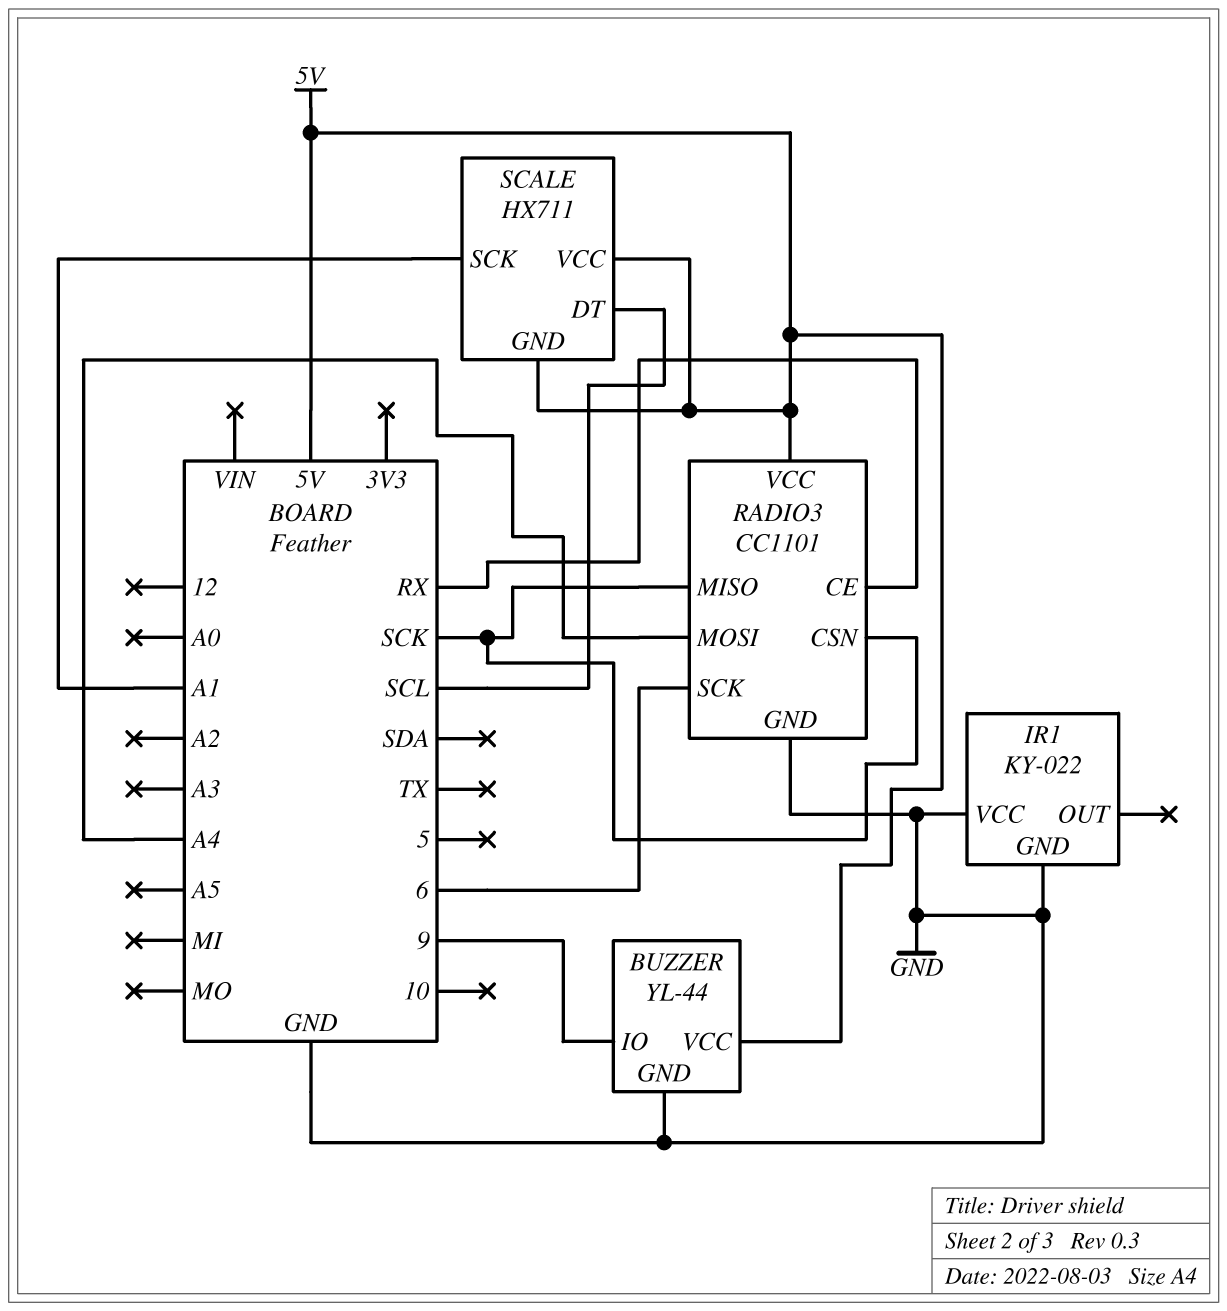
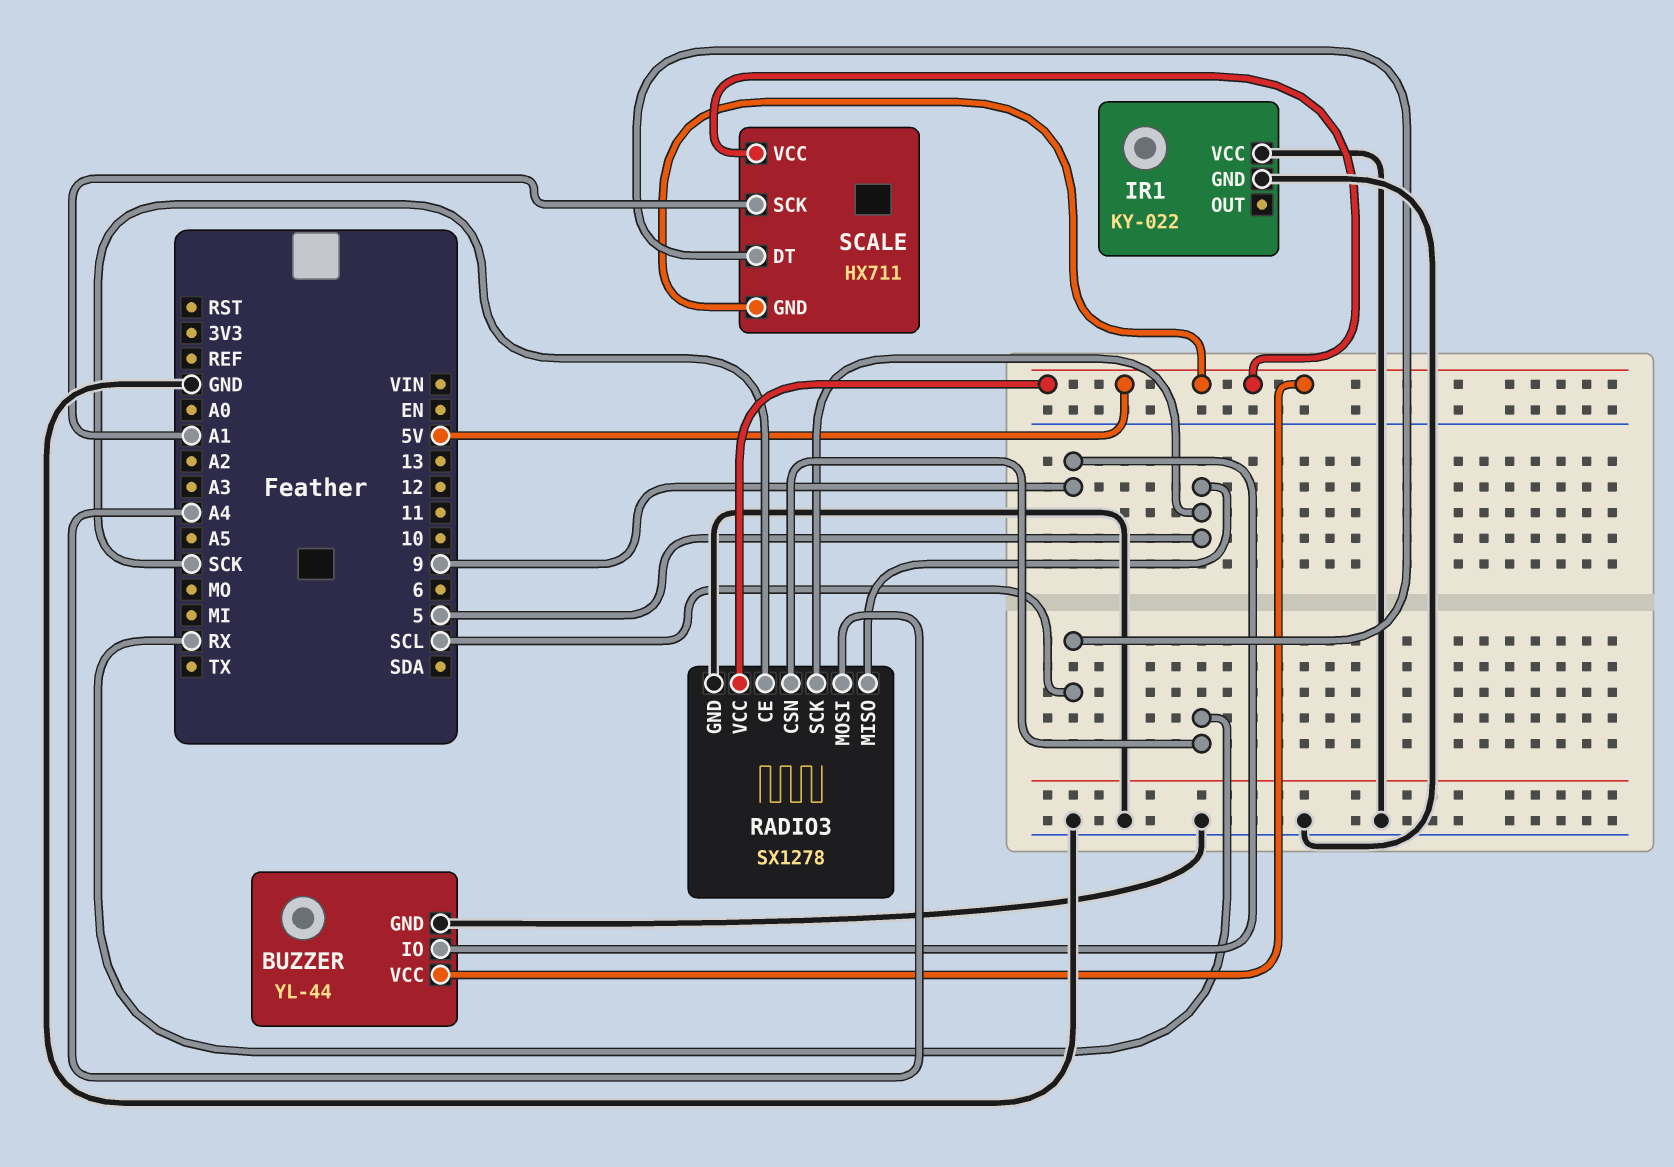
RADIO3: CC1101 -> SX1278
RADIO3 pin CE: RX -> SCK
RADIO3 pin CSN: SCK -> RX
RADIO3 pin MISO: SCK -> 5
RADIO3 pin SCK: 6 -> 5

